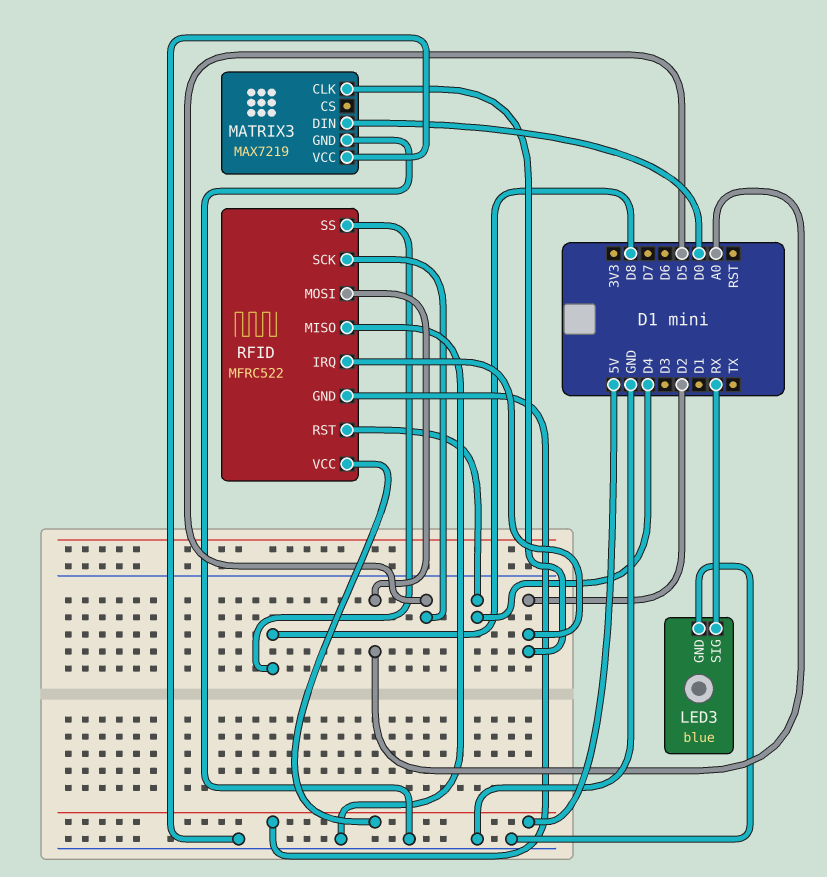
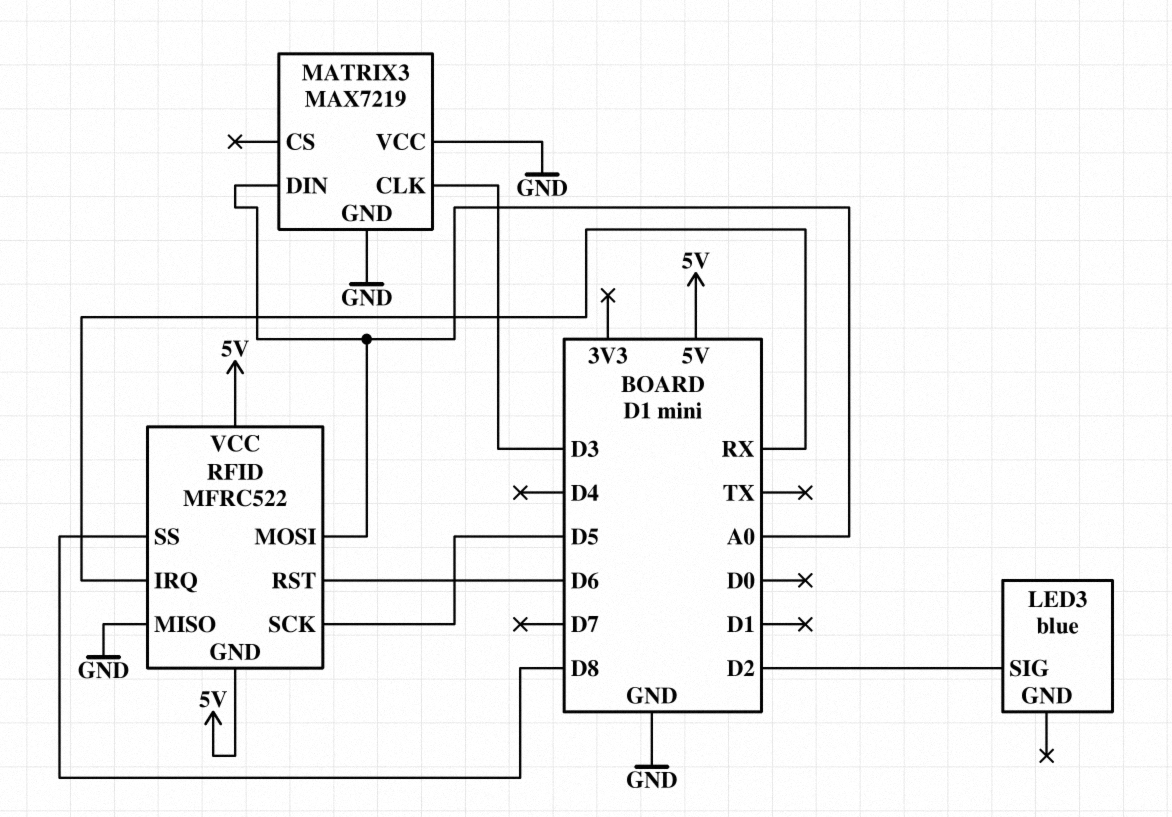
LED3 pin GND: GND -> none
LED3 pin SIG: RX -> D2
MATRIX3 pin CLK: D2 -> D3
MATRIX3 pin DIN: D0 -> A0
RFID pin IRQ: D2 -> RX
RFID pin RST: D4 -> D6

